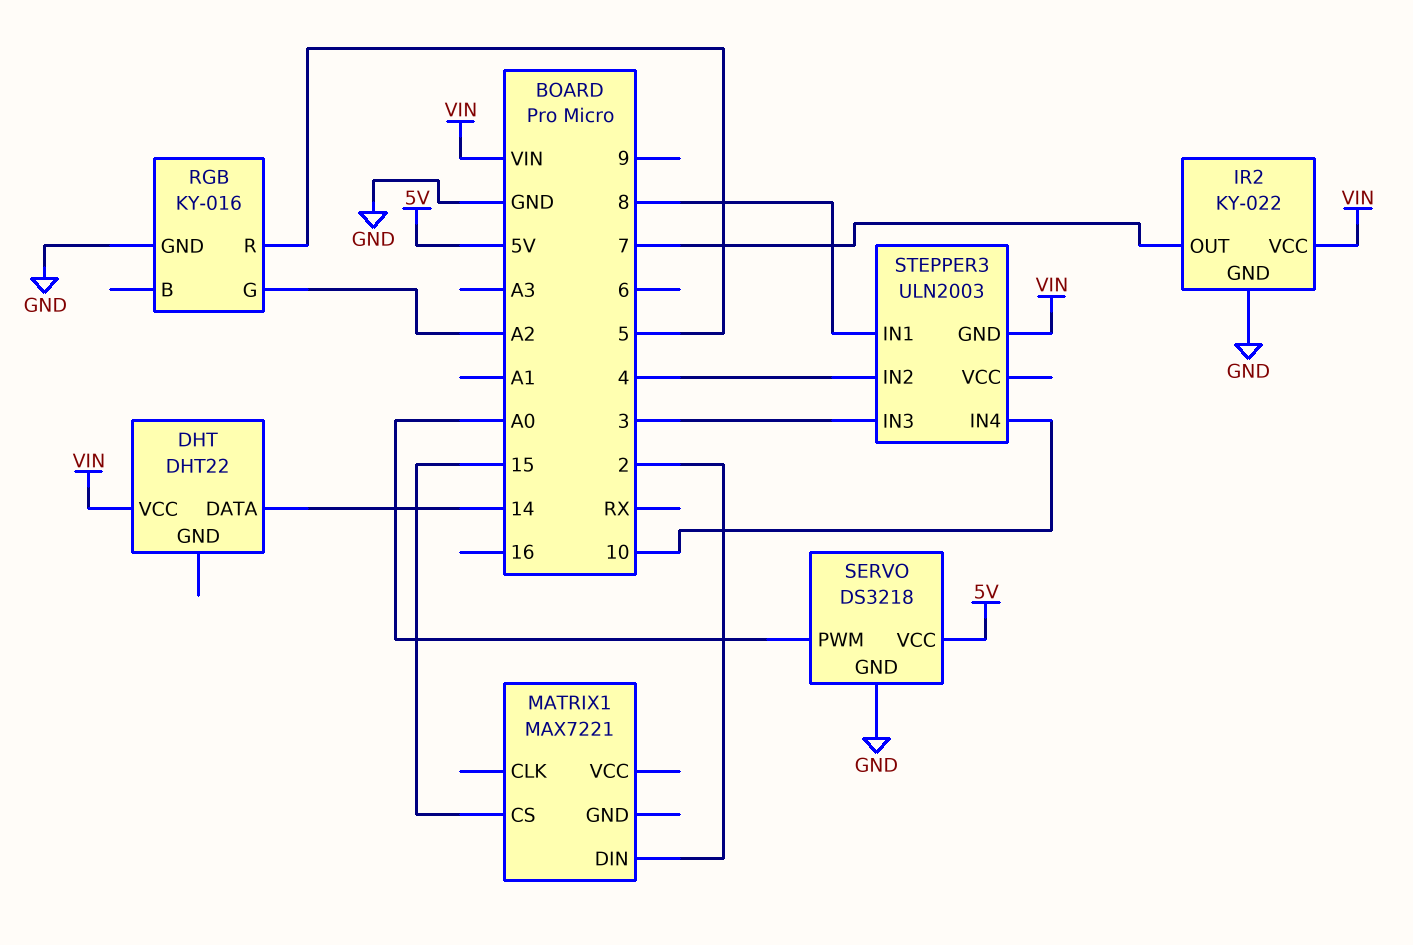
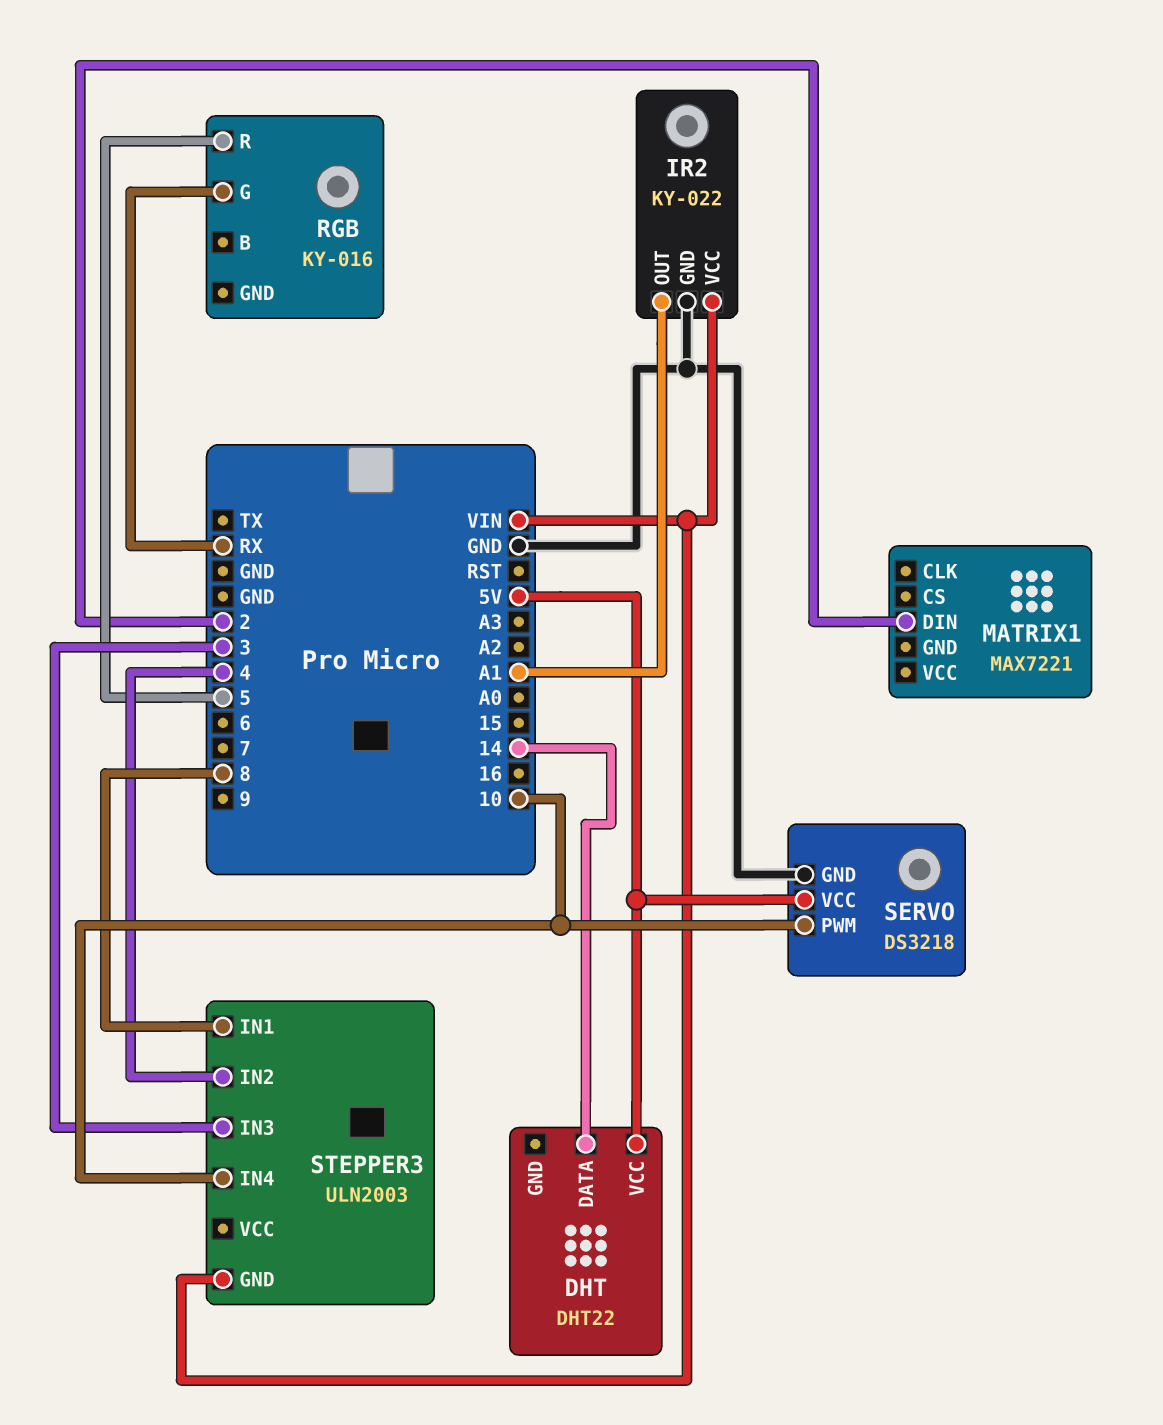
DHT pin VCC: VIN -> 5V
IR2 pin OUT: 7 -> A1
MATRIX1 pin CS: 15 -> none
RGB pin G: A2 -> RX
RGB pin GND: GND -> none
SERVO pin PWM: A0 -> 10

